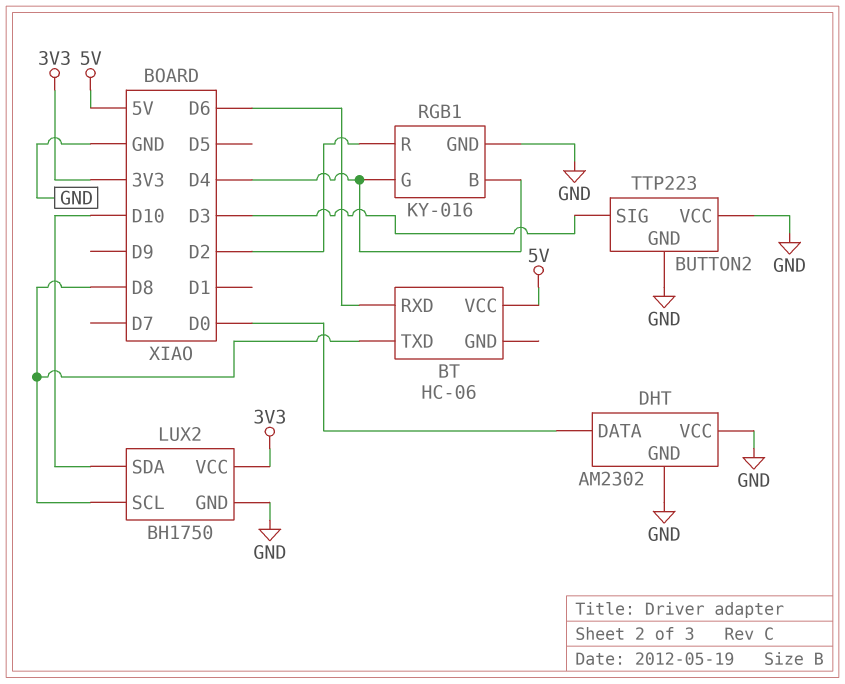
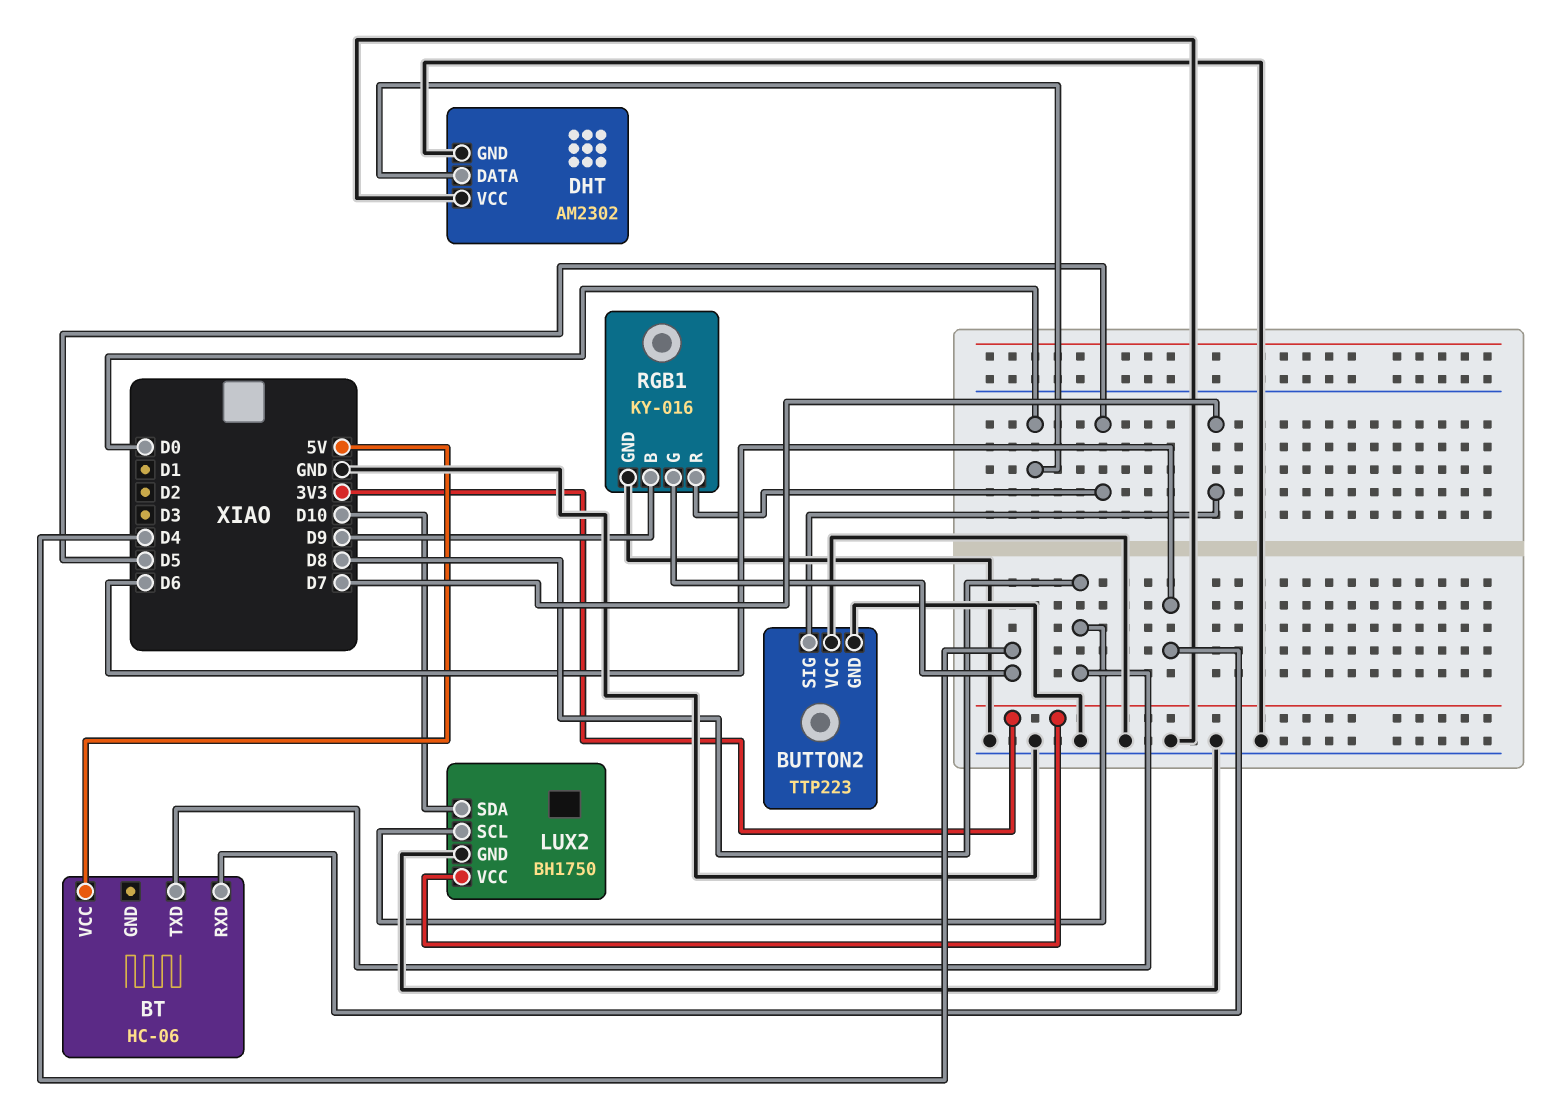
BUTTON2 pin SIG: D3 -> D7
RGB1 pin B: D4 -> D9
RGB1 pin R: D2 -> D5

